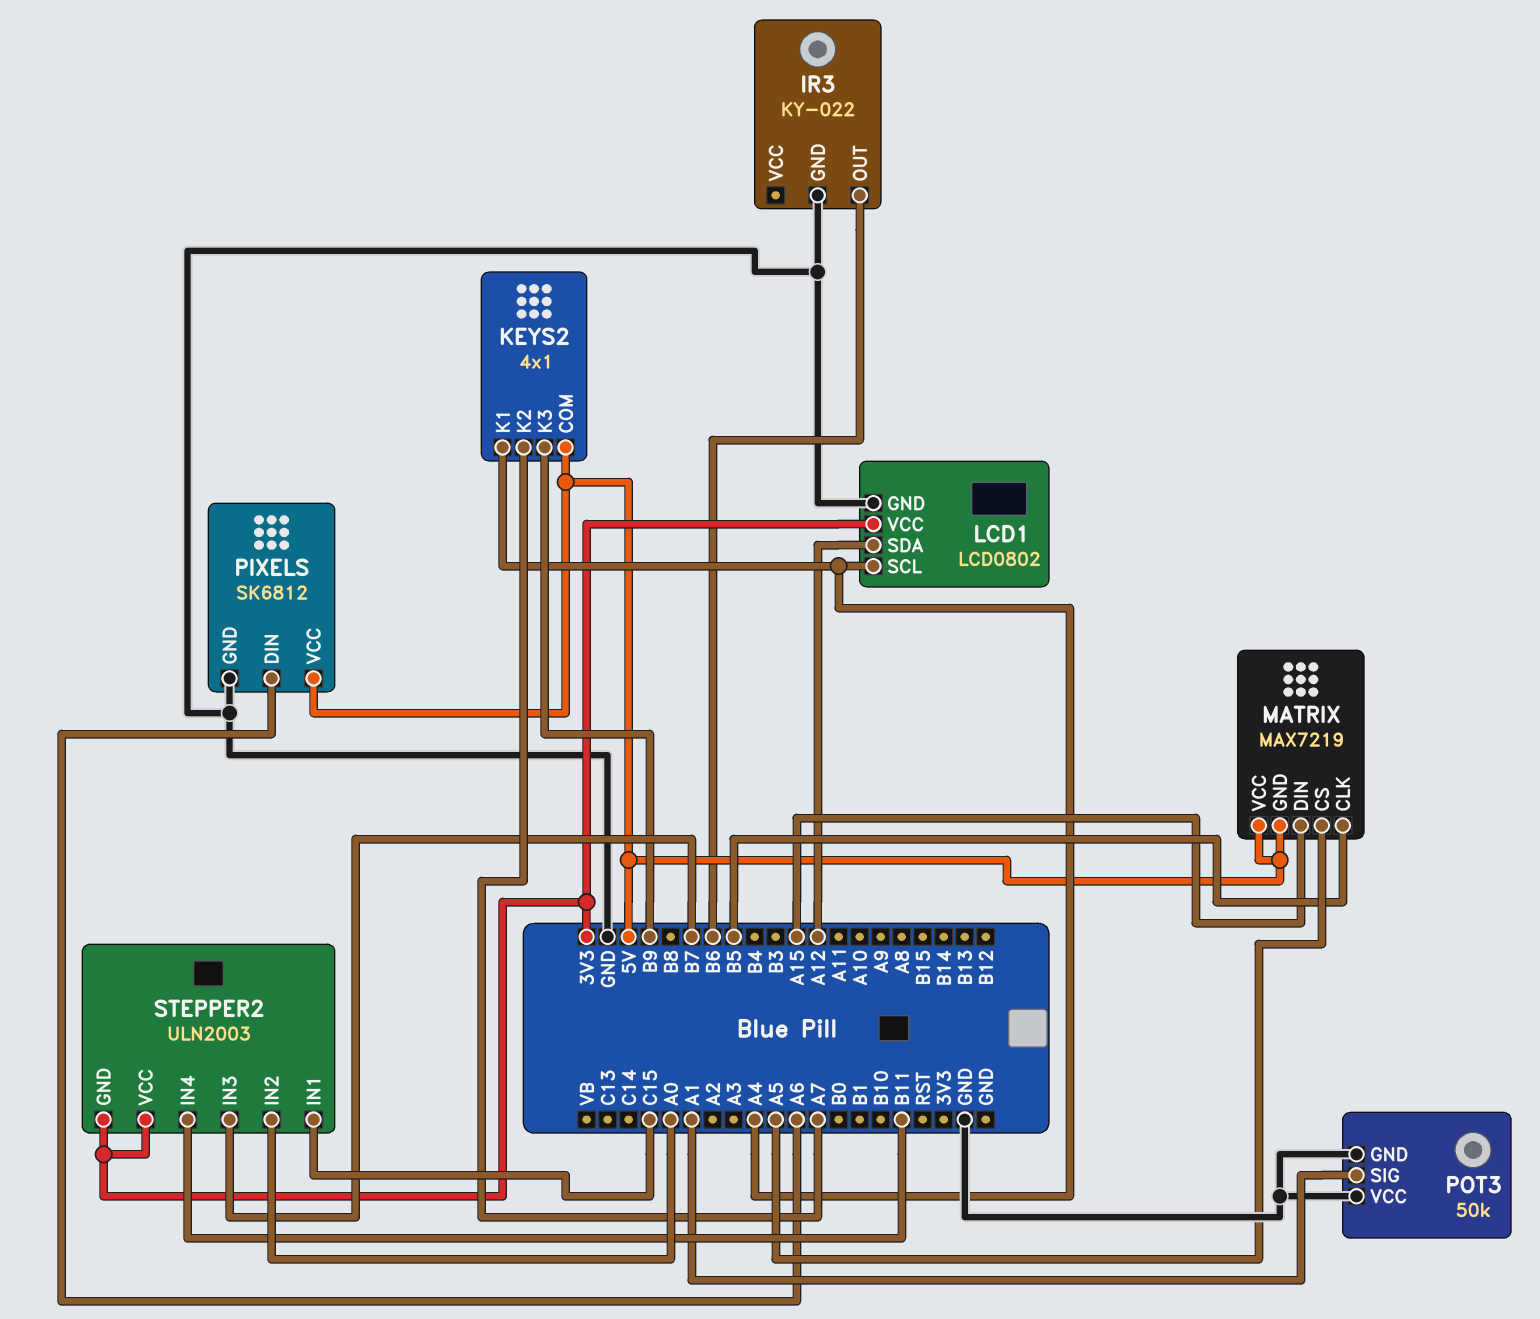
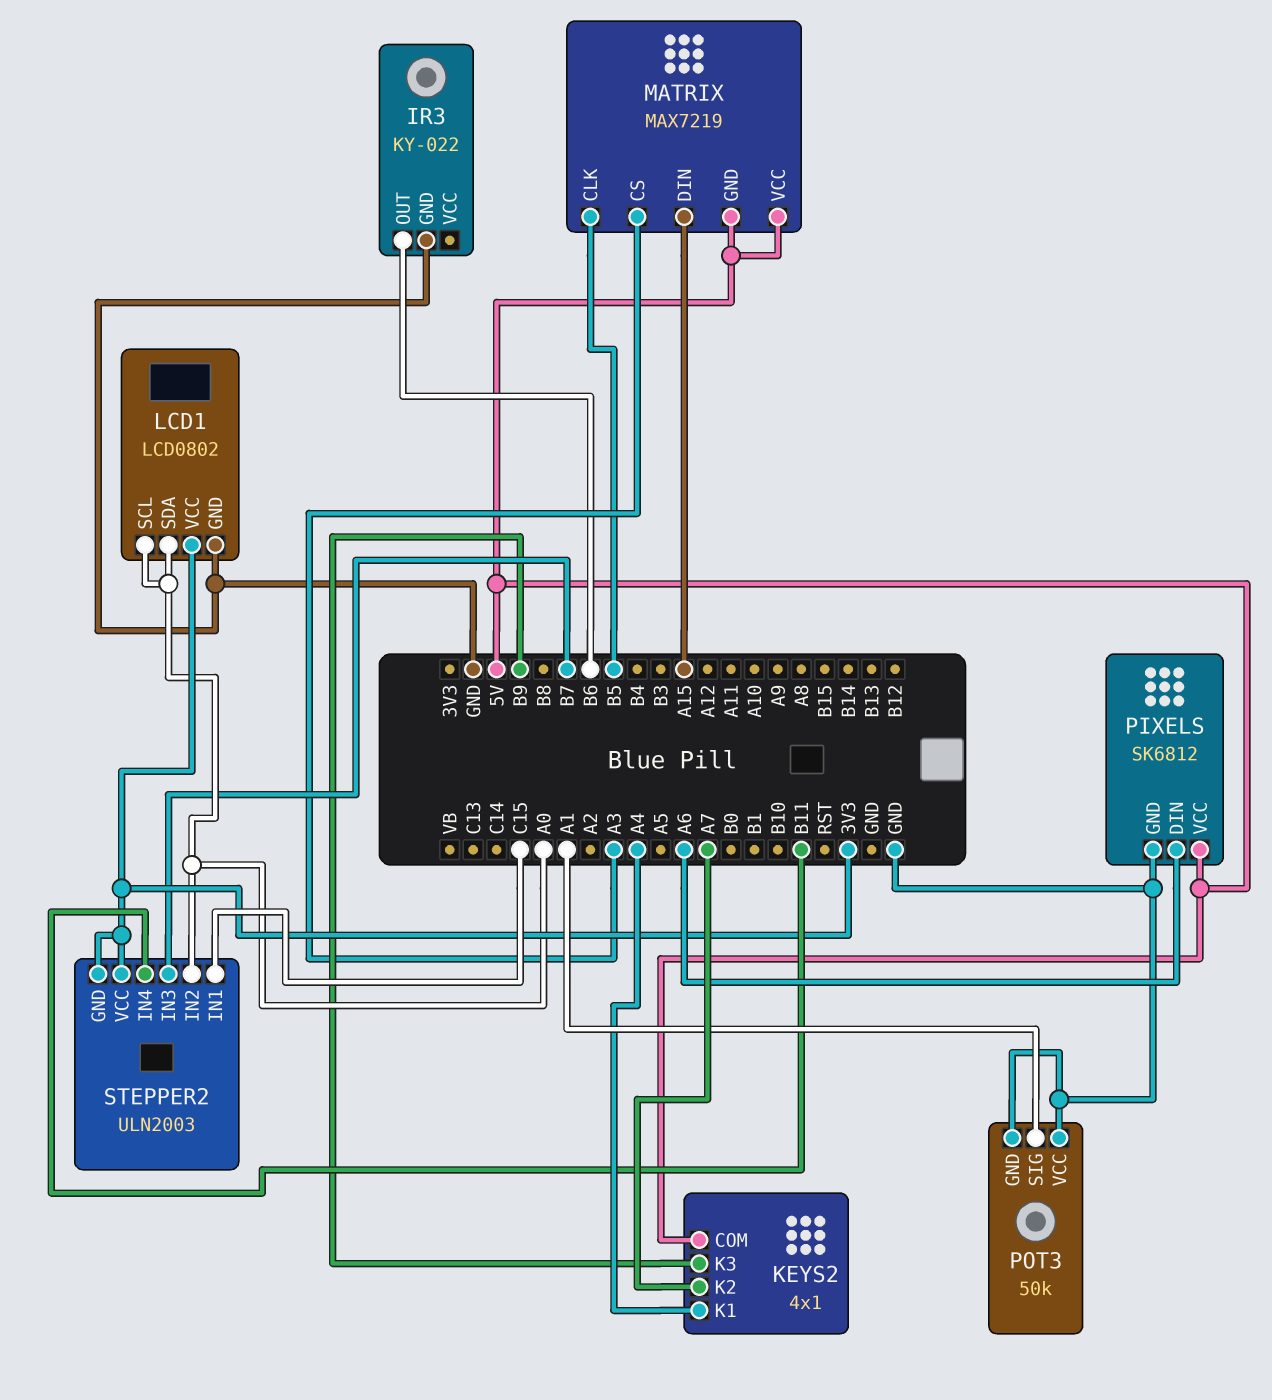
LCD1 pin SCL: A4 -> A0
LCD1 pin SDA: A12 -> A0
MATRIX pin CS: A5 -> A3

